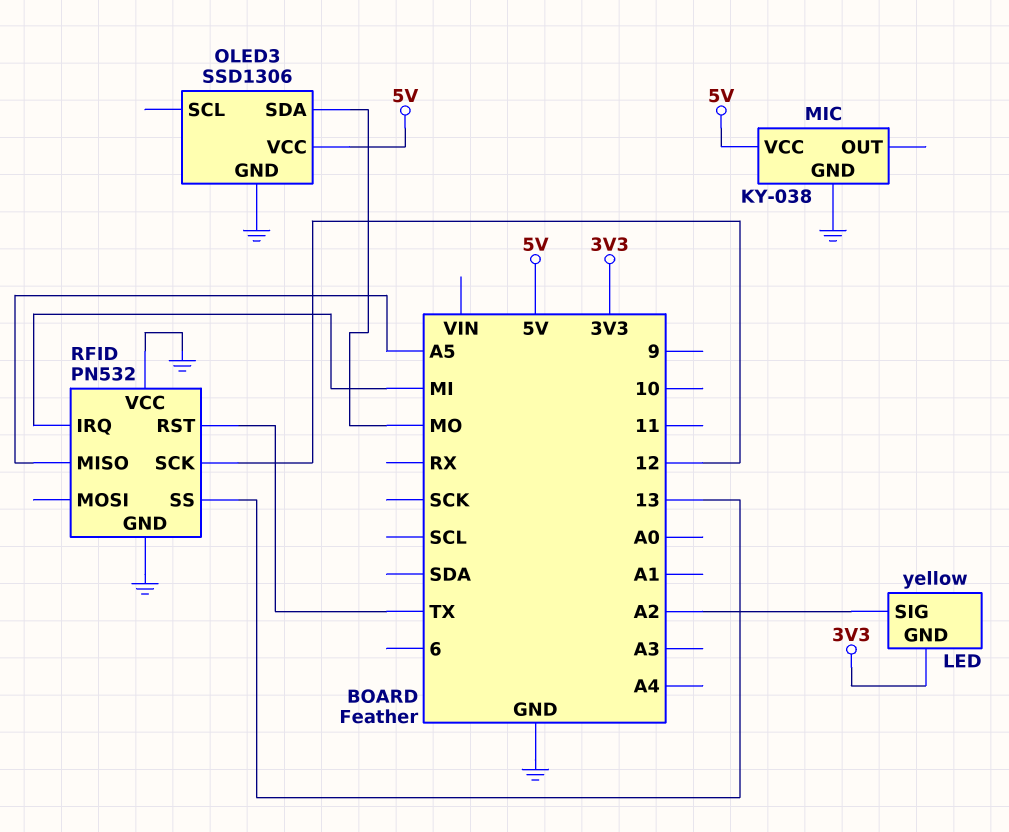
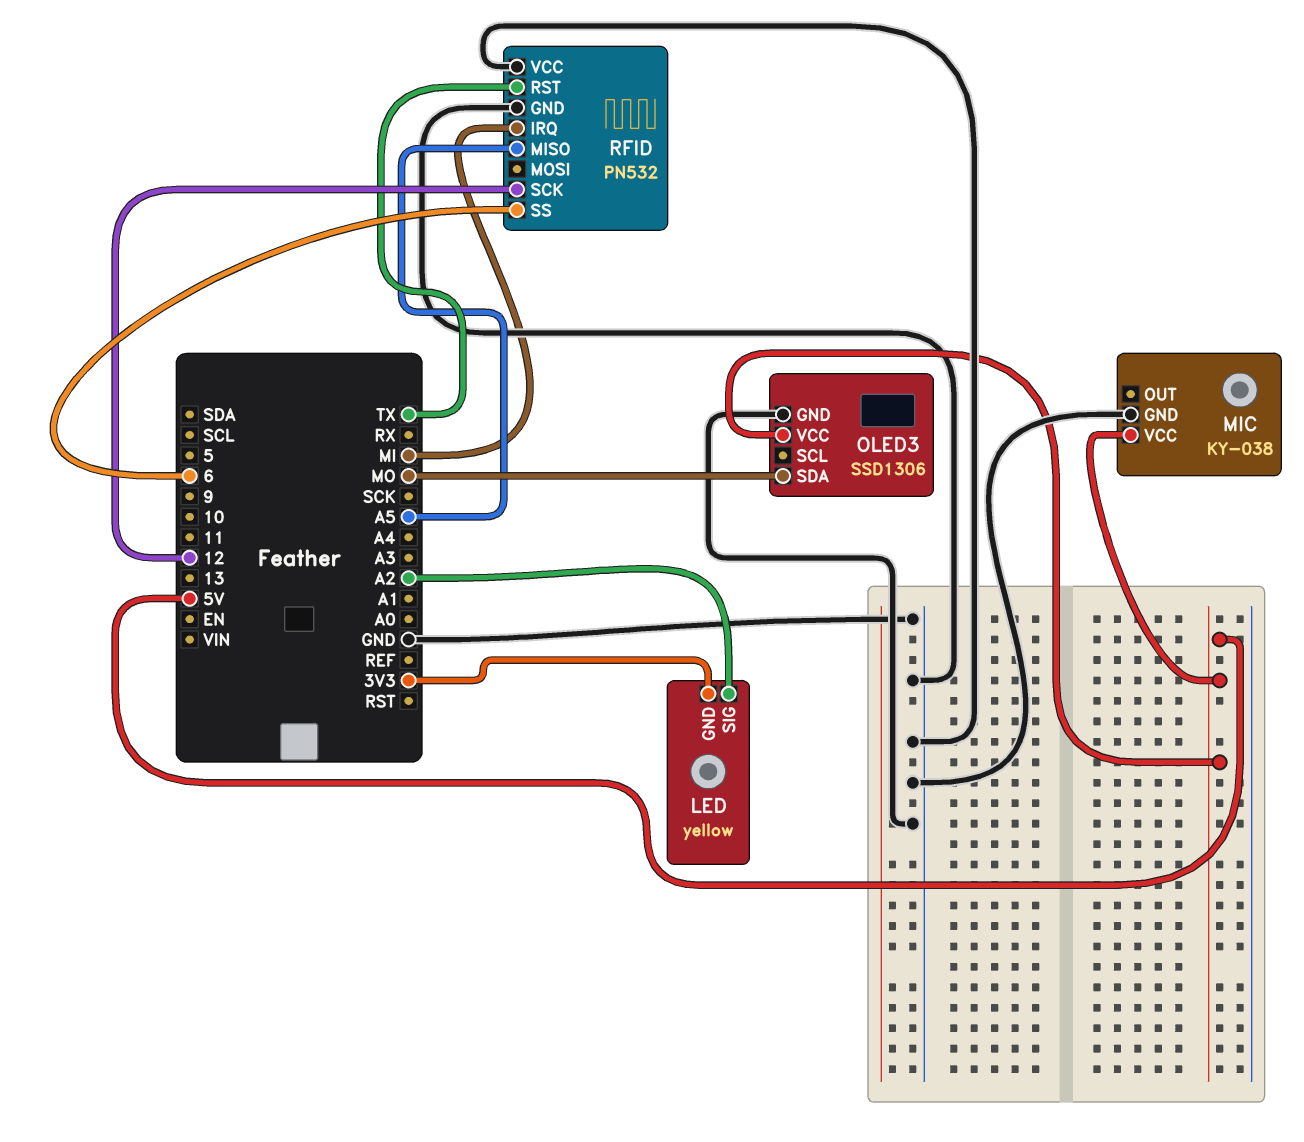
RFID pin SS: 13 -> 6

